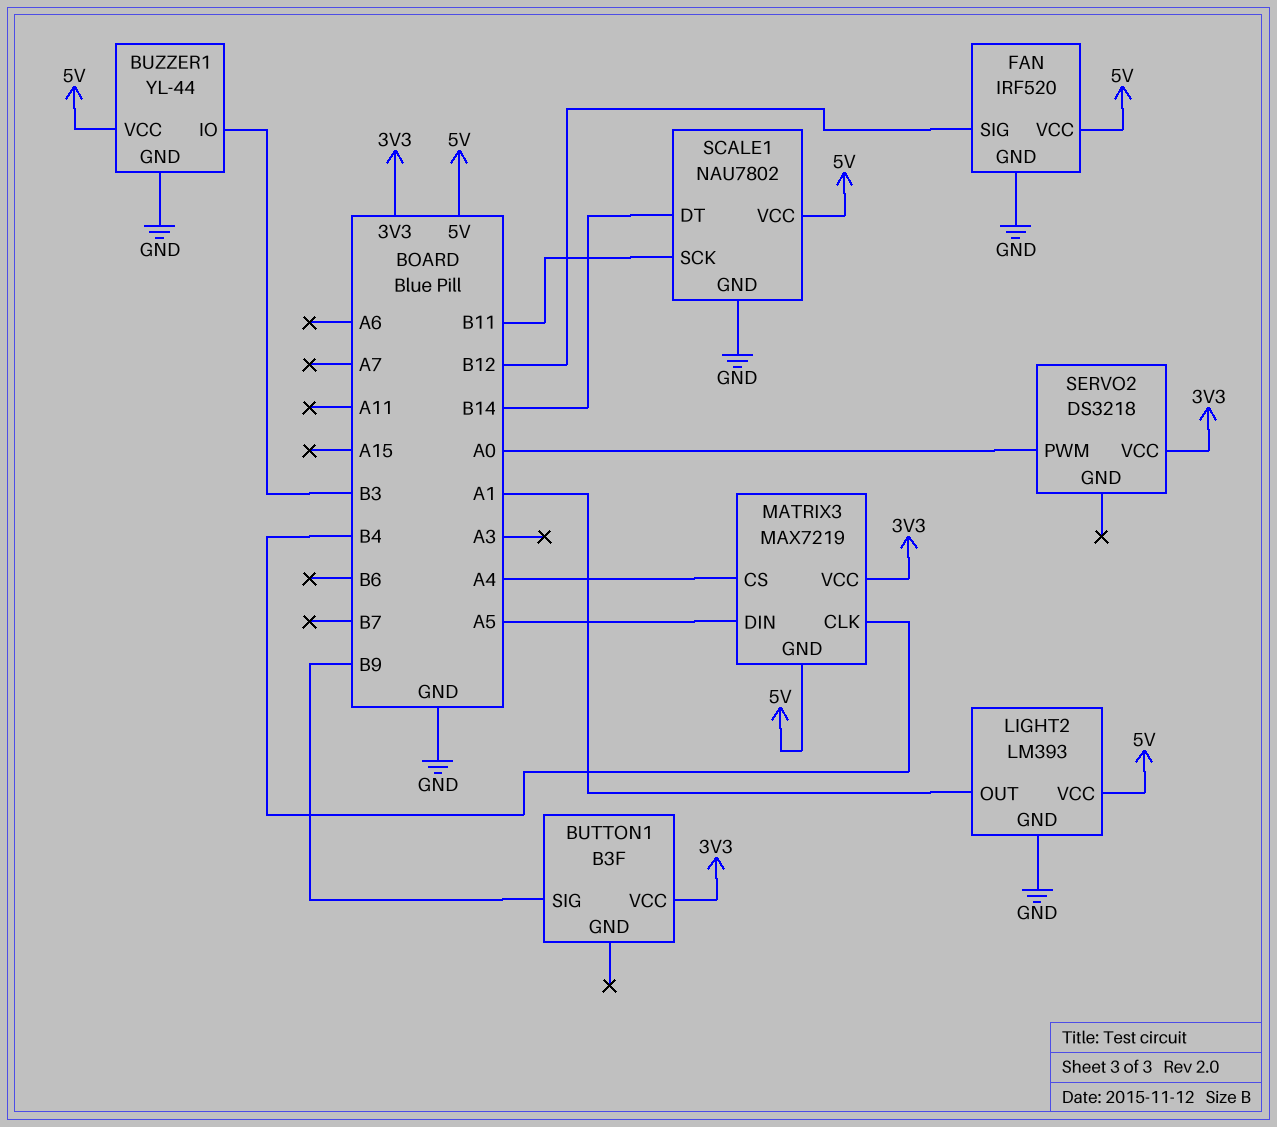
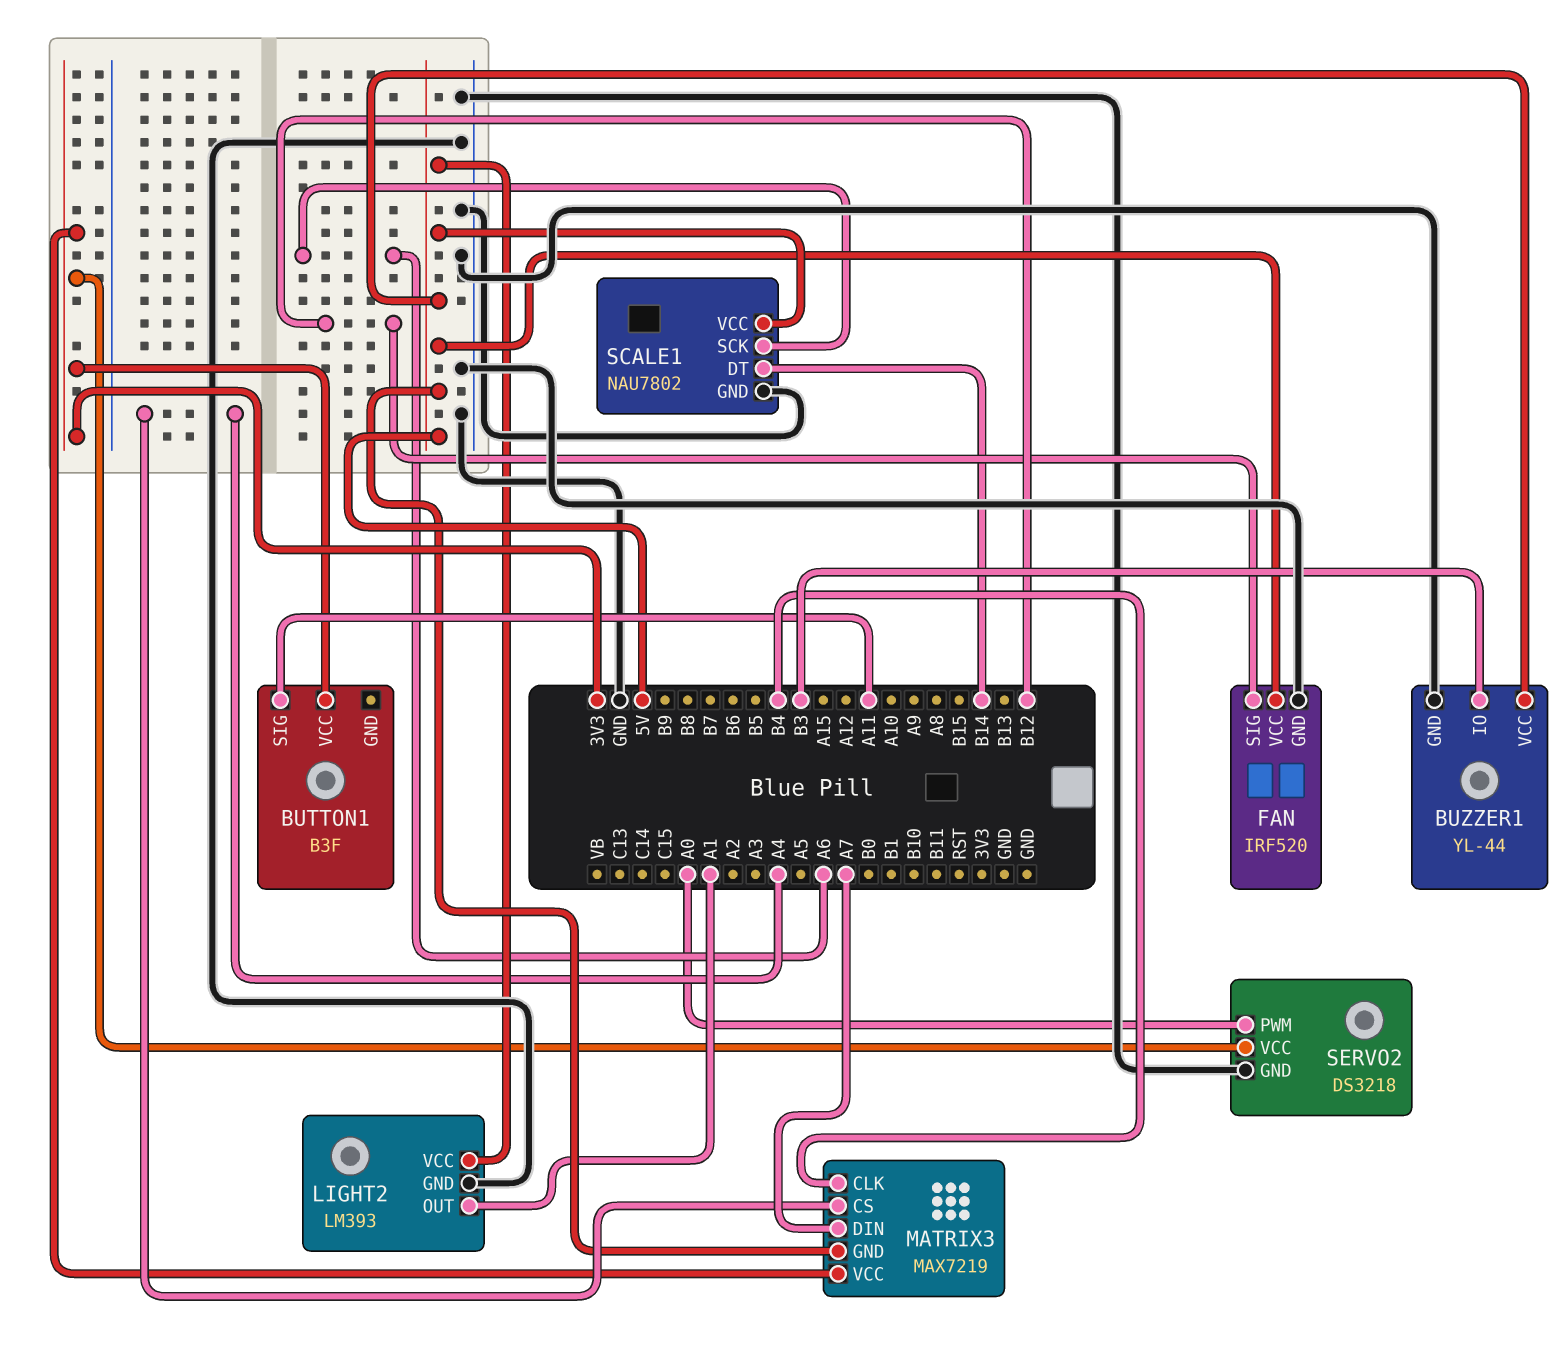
BUTTON1 pin SIG: B9 -> A11
MATRIX3 pin DIN: A5 -> A7
SCALE1 pin SCK: B11 -> A6
SERVO2 pin GND: none -> GND

